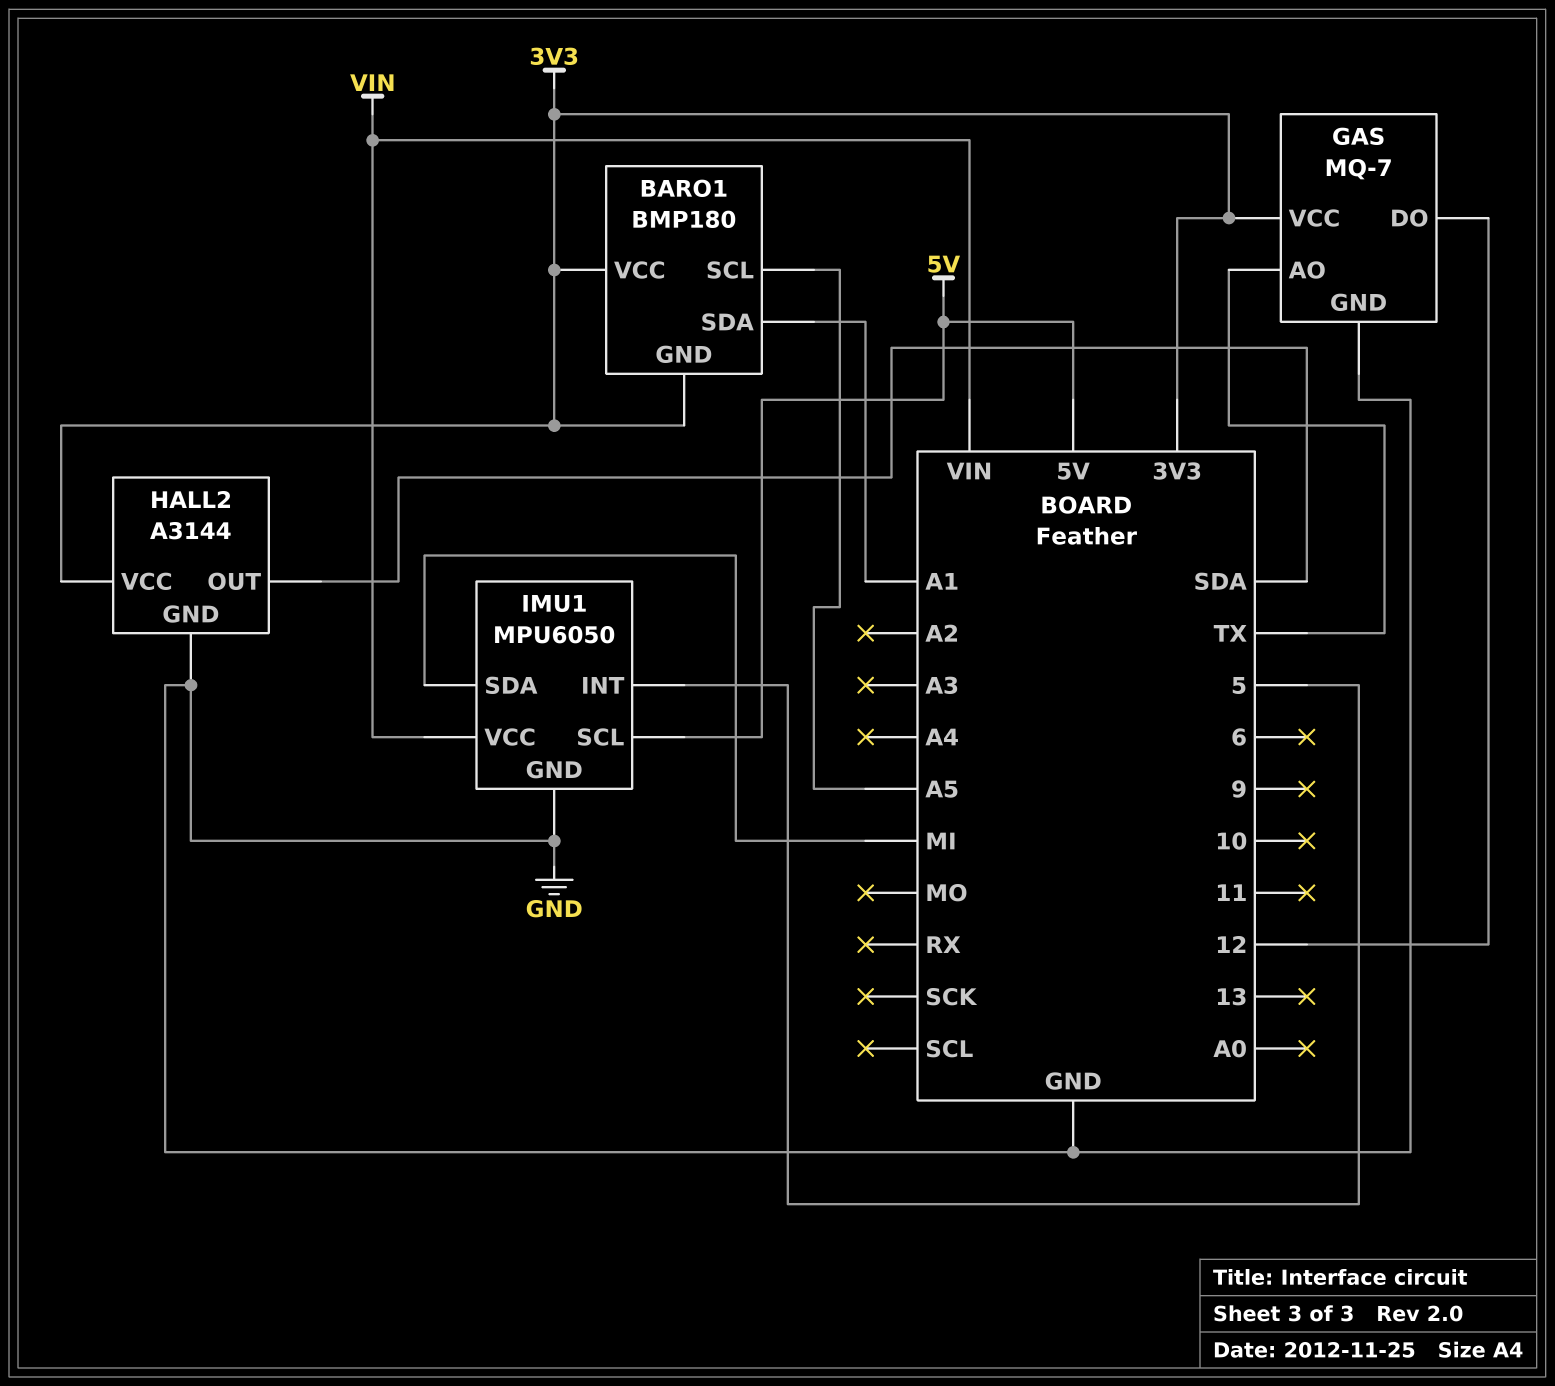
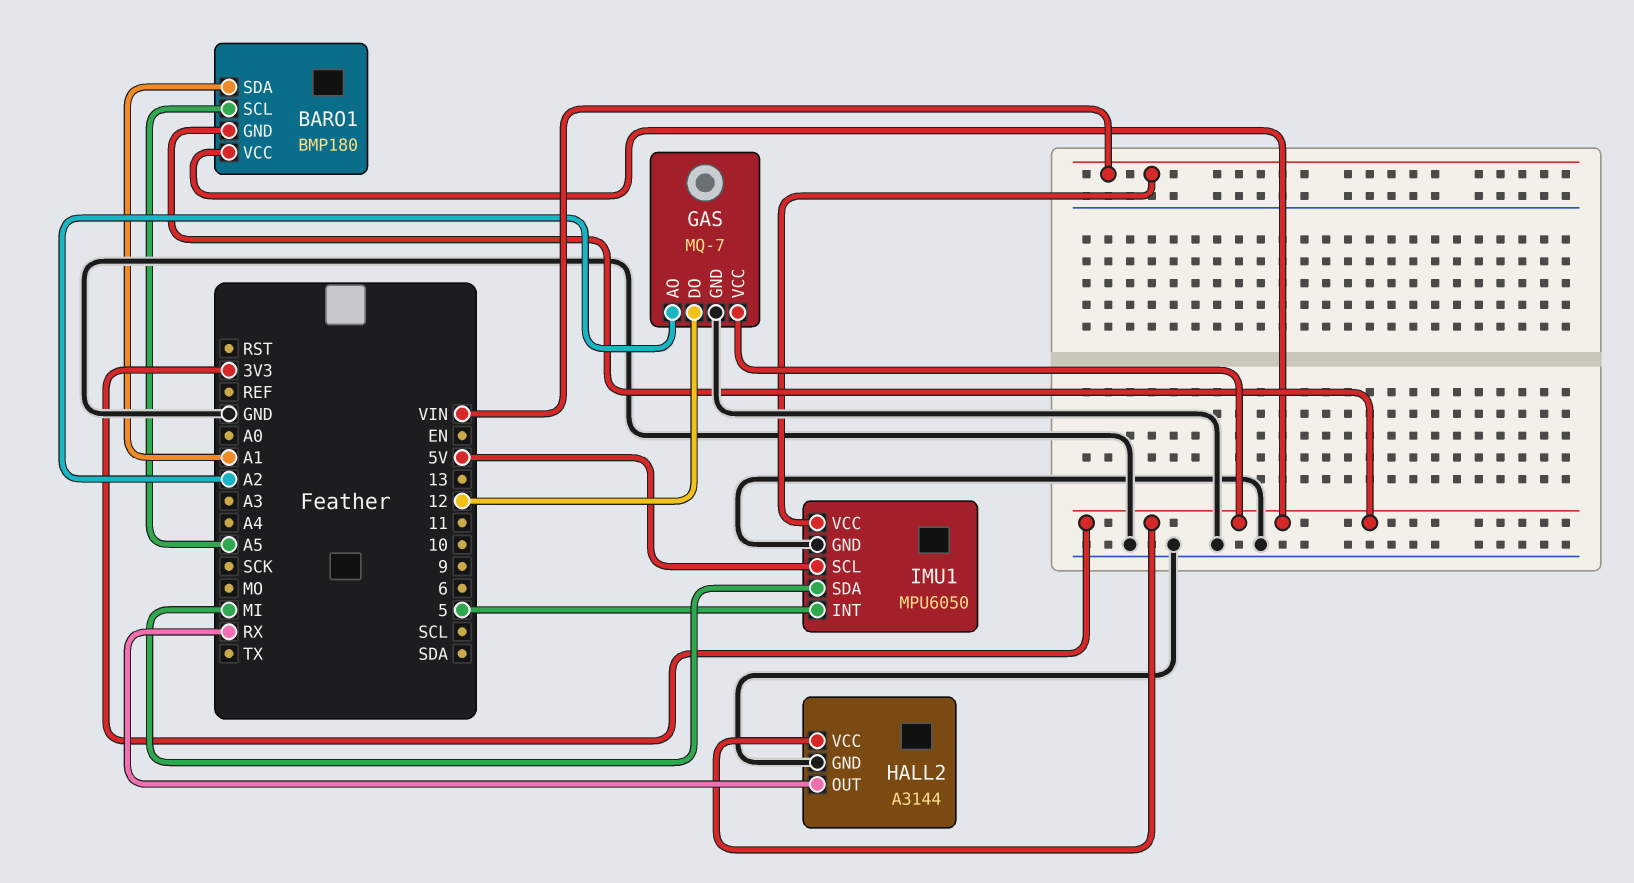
GAS pin AO: TX -> A2
HALL2 pin OUT: SDA -> RX

